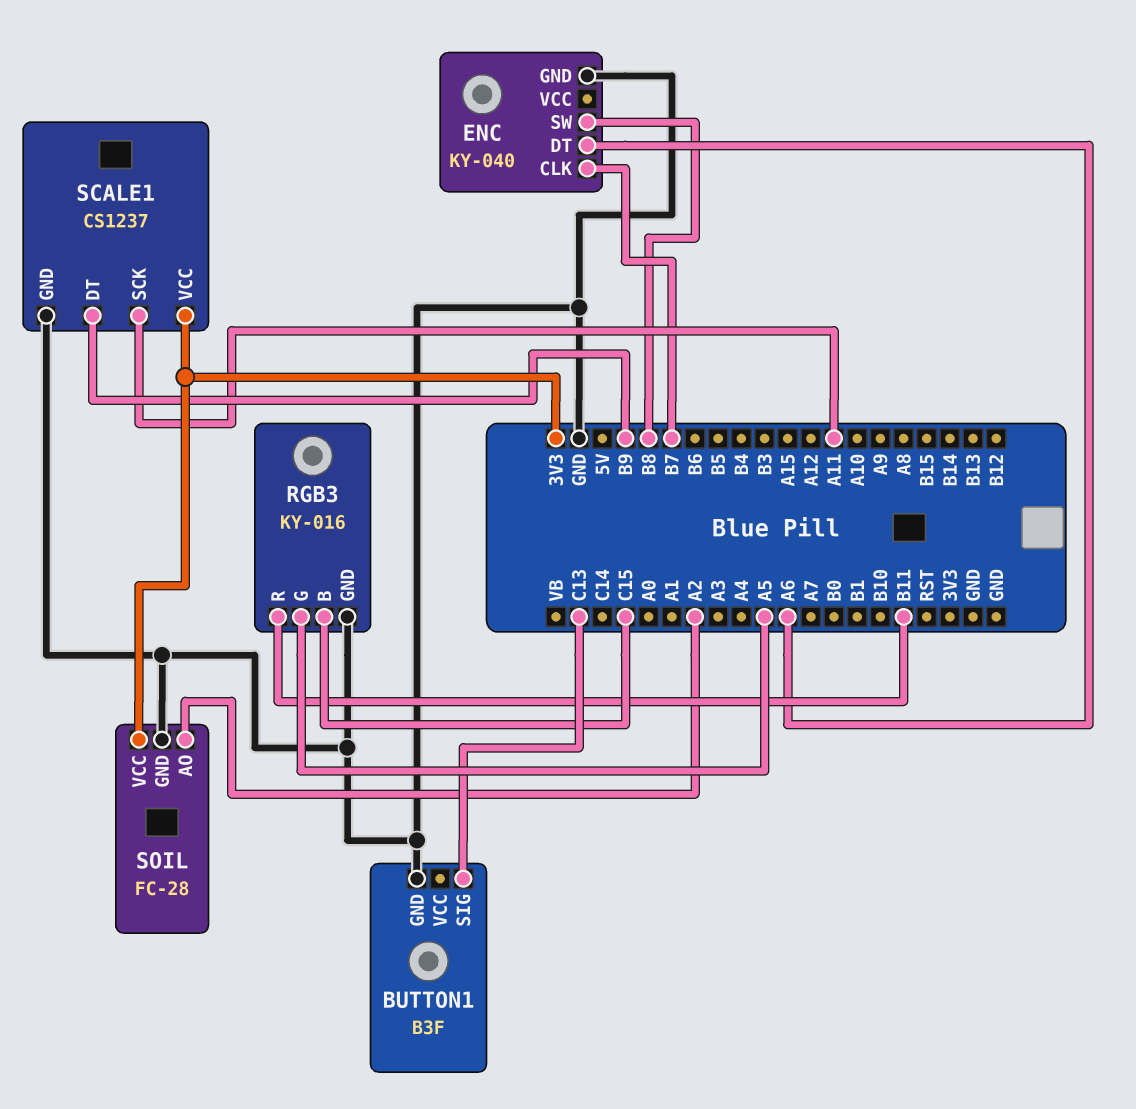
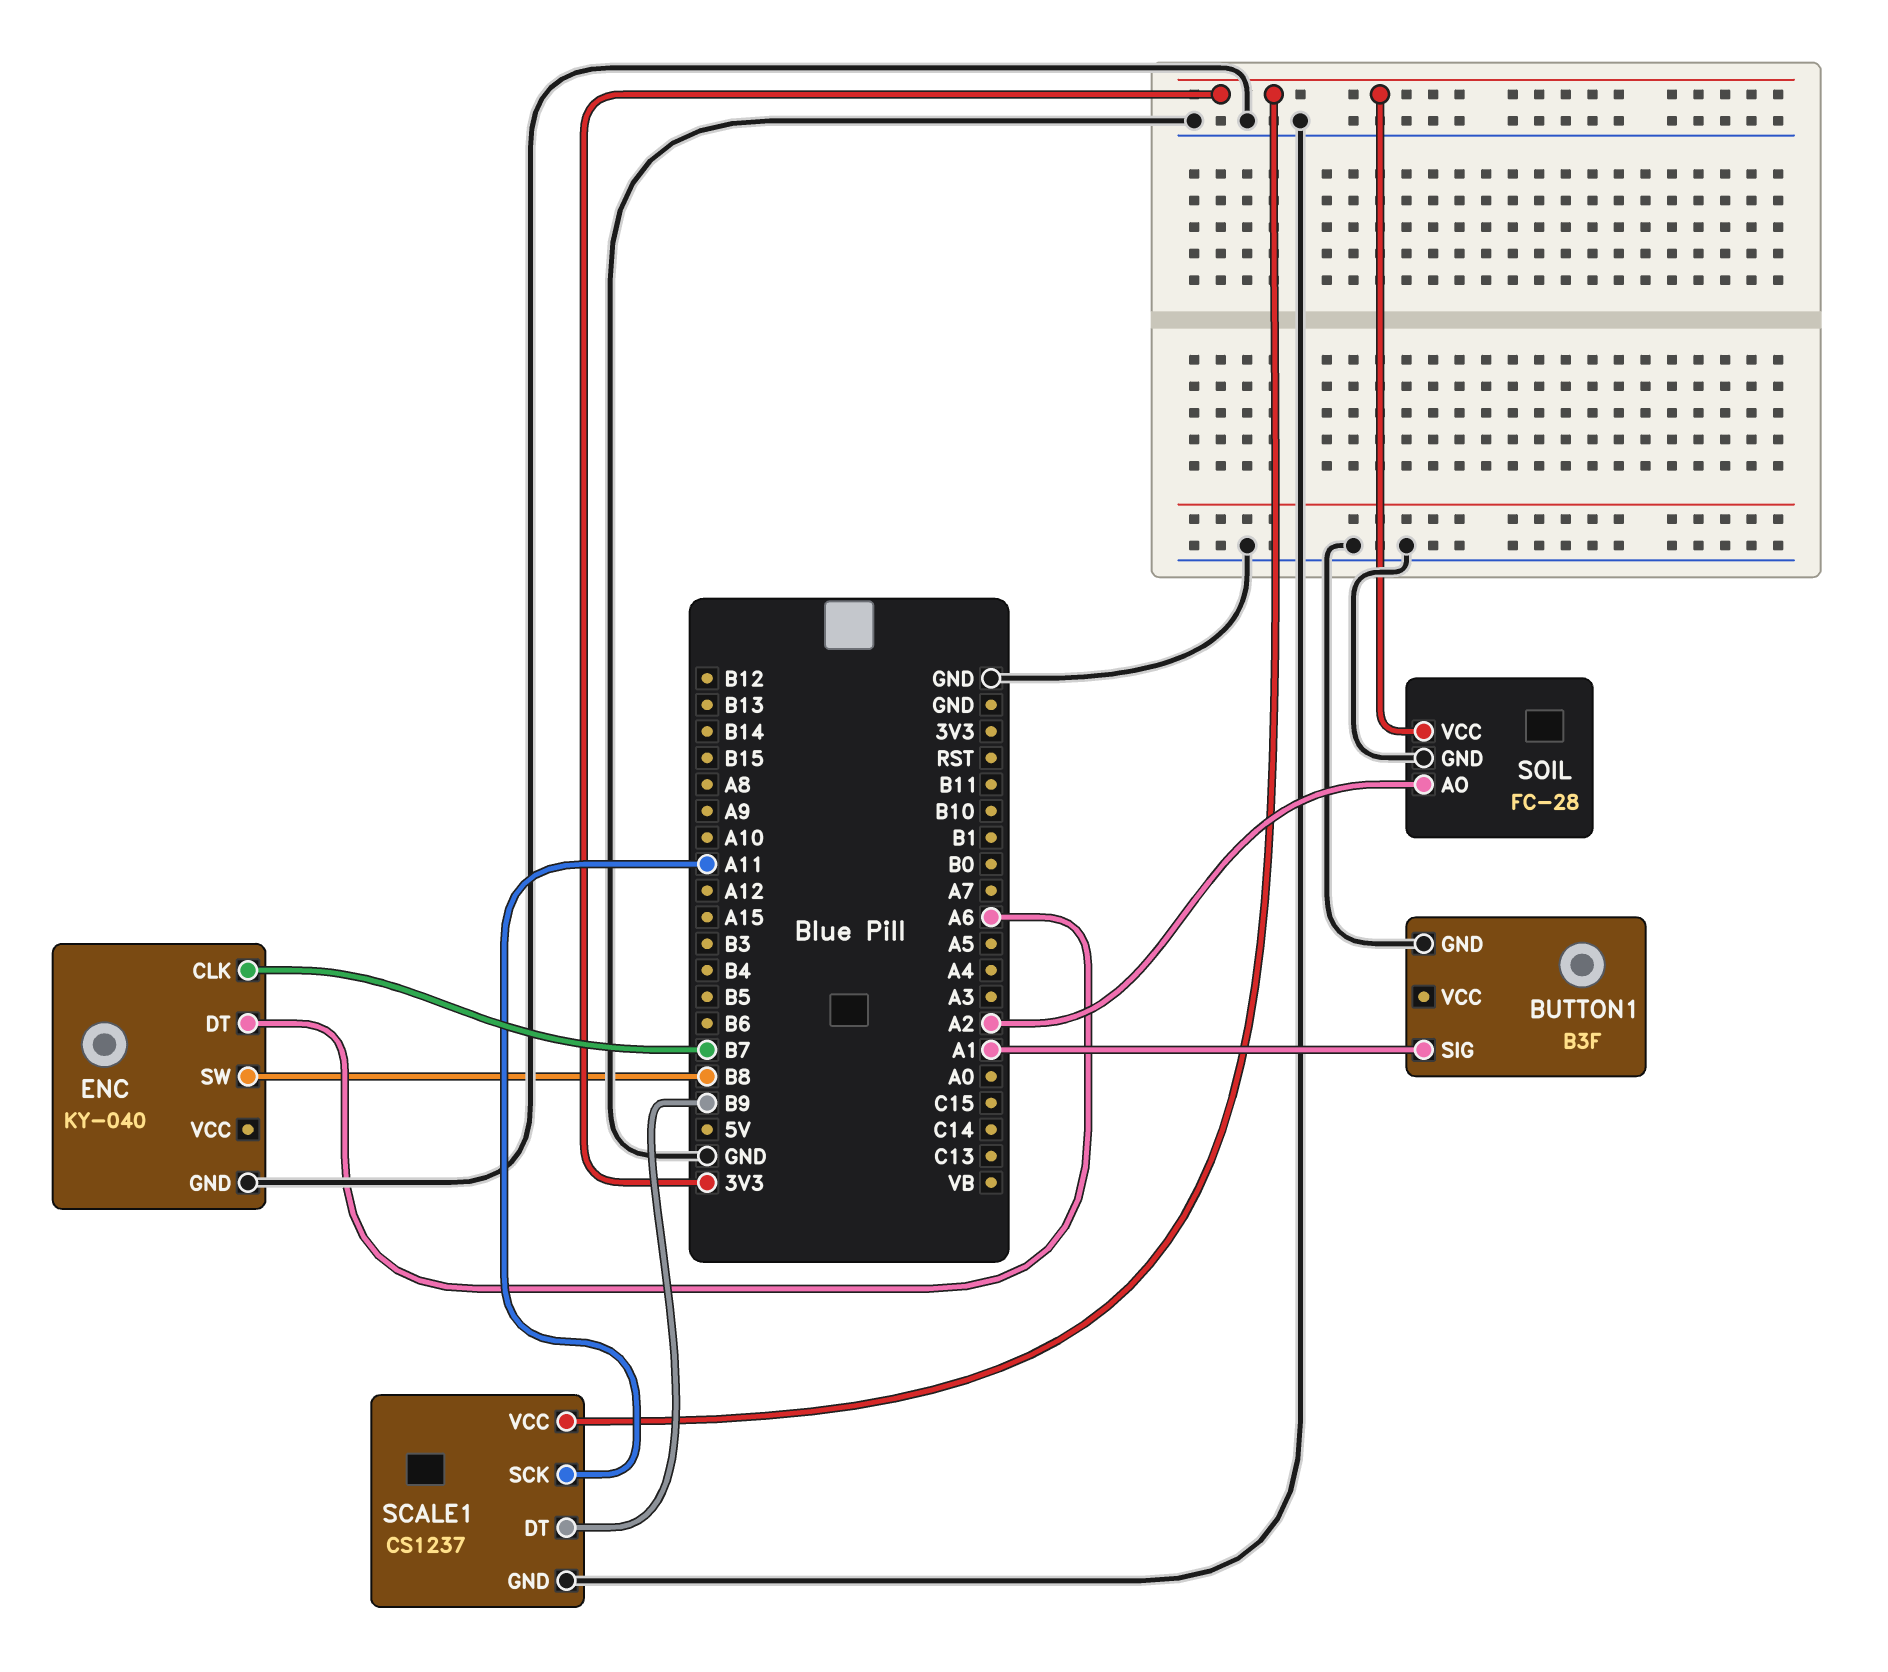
BUTTON1 pin SIG: C13 -> A1
RGB3: KY-016 -> none
RGB3 pin B: C15 -> none
RGB3 pin G: A5 -> none
RGB3 pin GND: GND -> none
RGB3 pin R: B11 -> none

